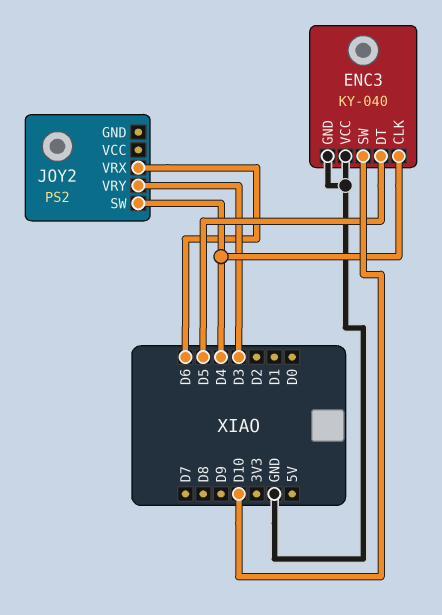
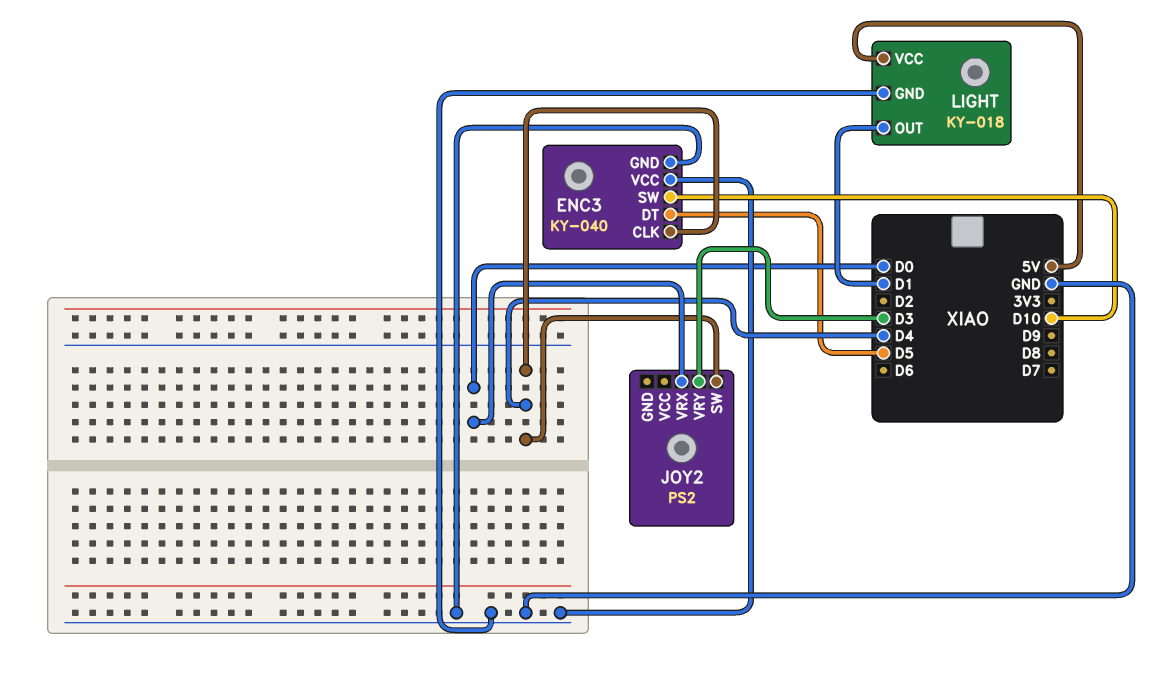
JOY2 pin VRX: D6 -> D0
LIGHT: none -> KY-018
LIGHT pin GND: none -> GND
LIGHT pin OUT: none -> D1
LIGHT pin VCC: none -> 5V

